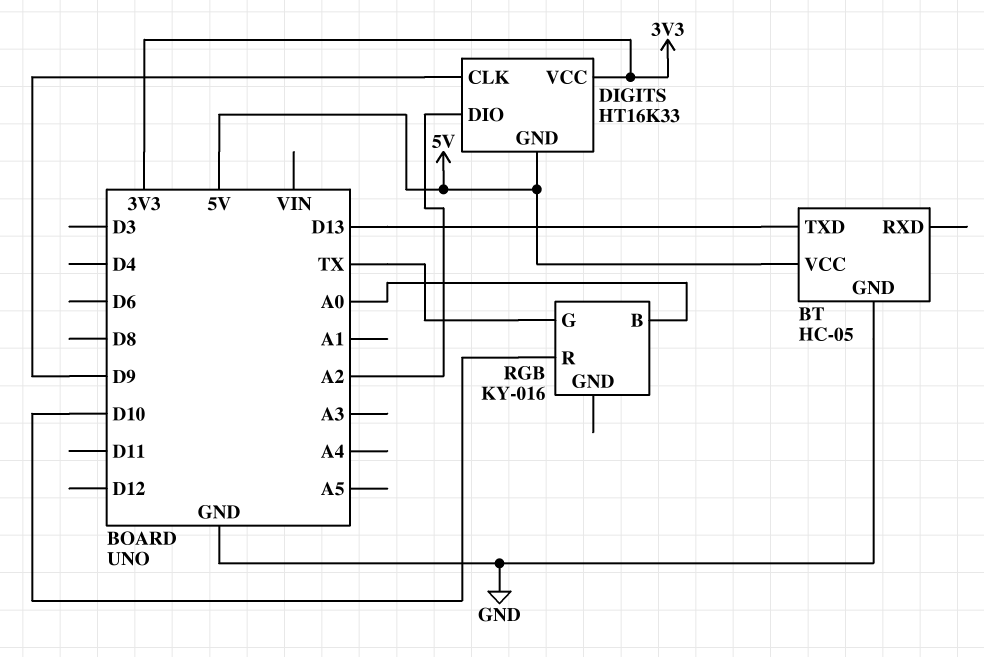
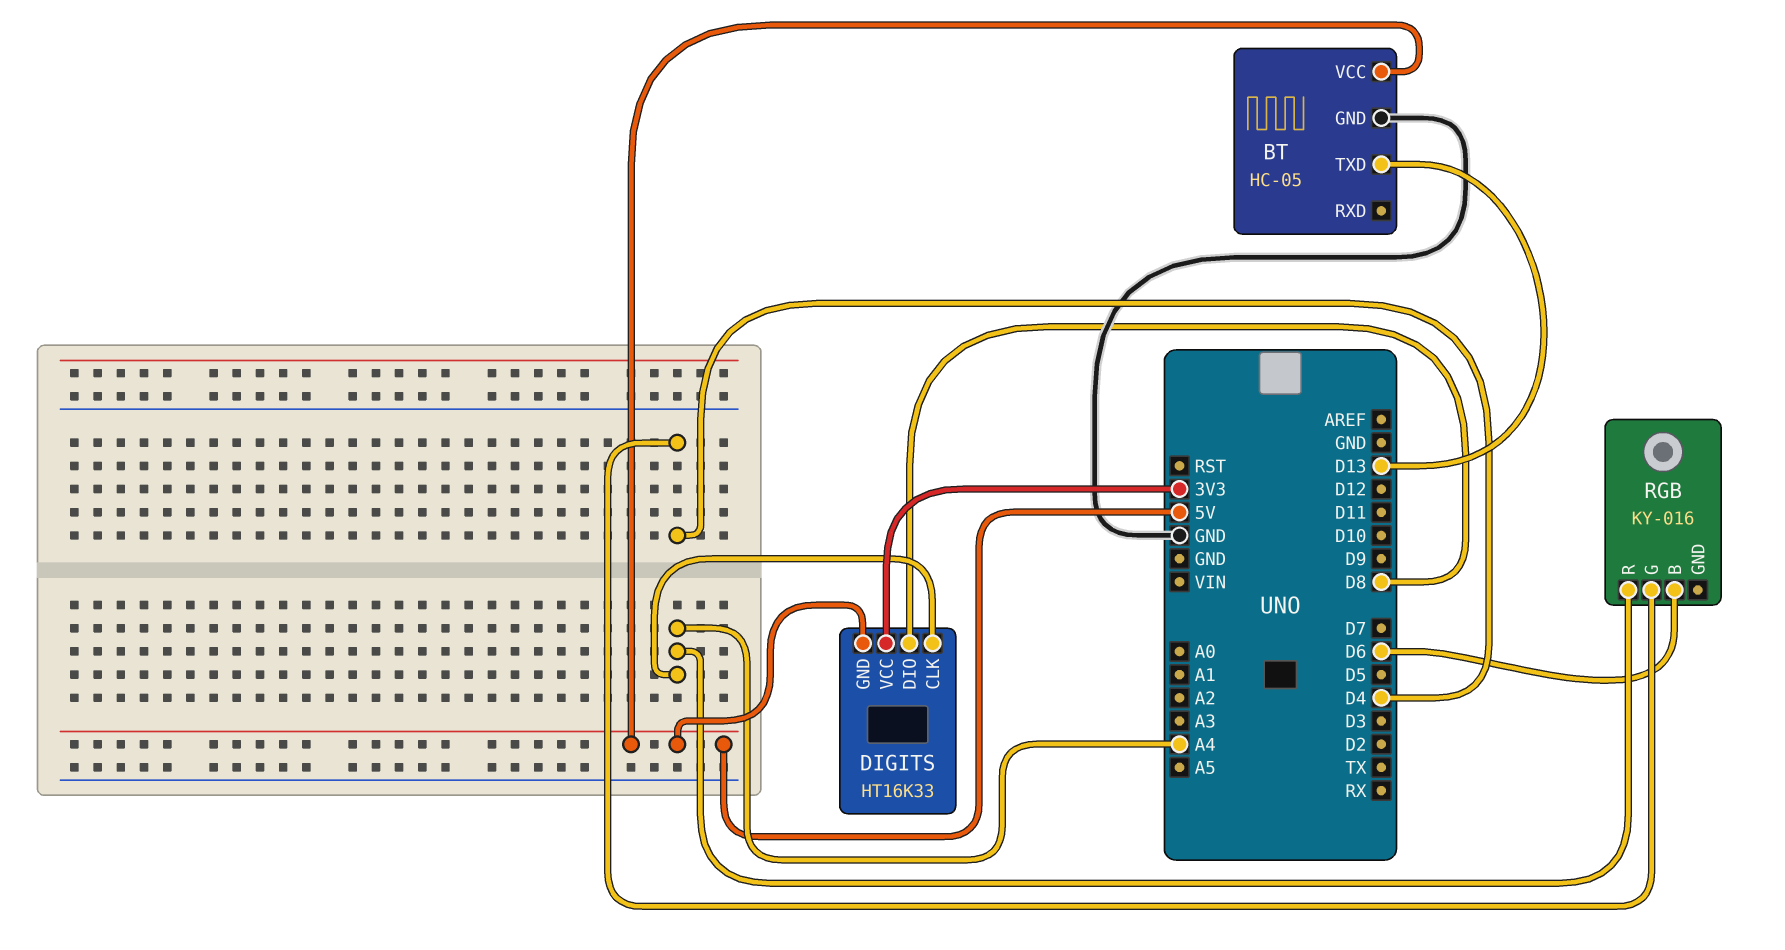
DIGITS pin CLK: D9 -> A4
DIGITS pin DIO: A2 -> D8
RGB pin B: A0 -> D6
RGB pin G: TX -> D4
RGB pin R: D10 -> A4

